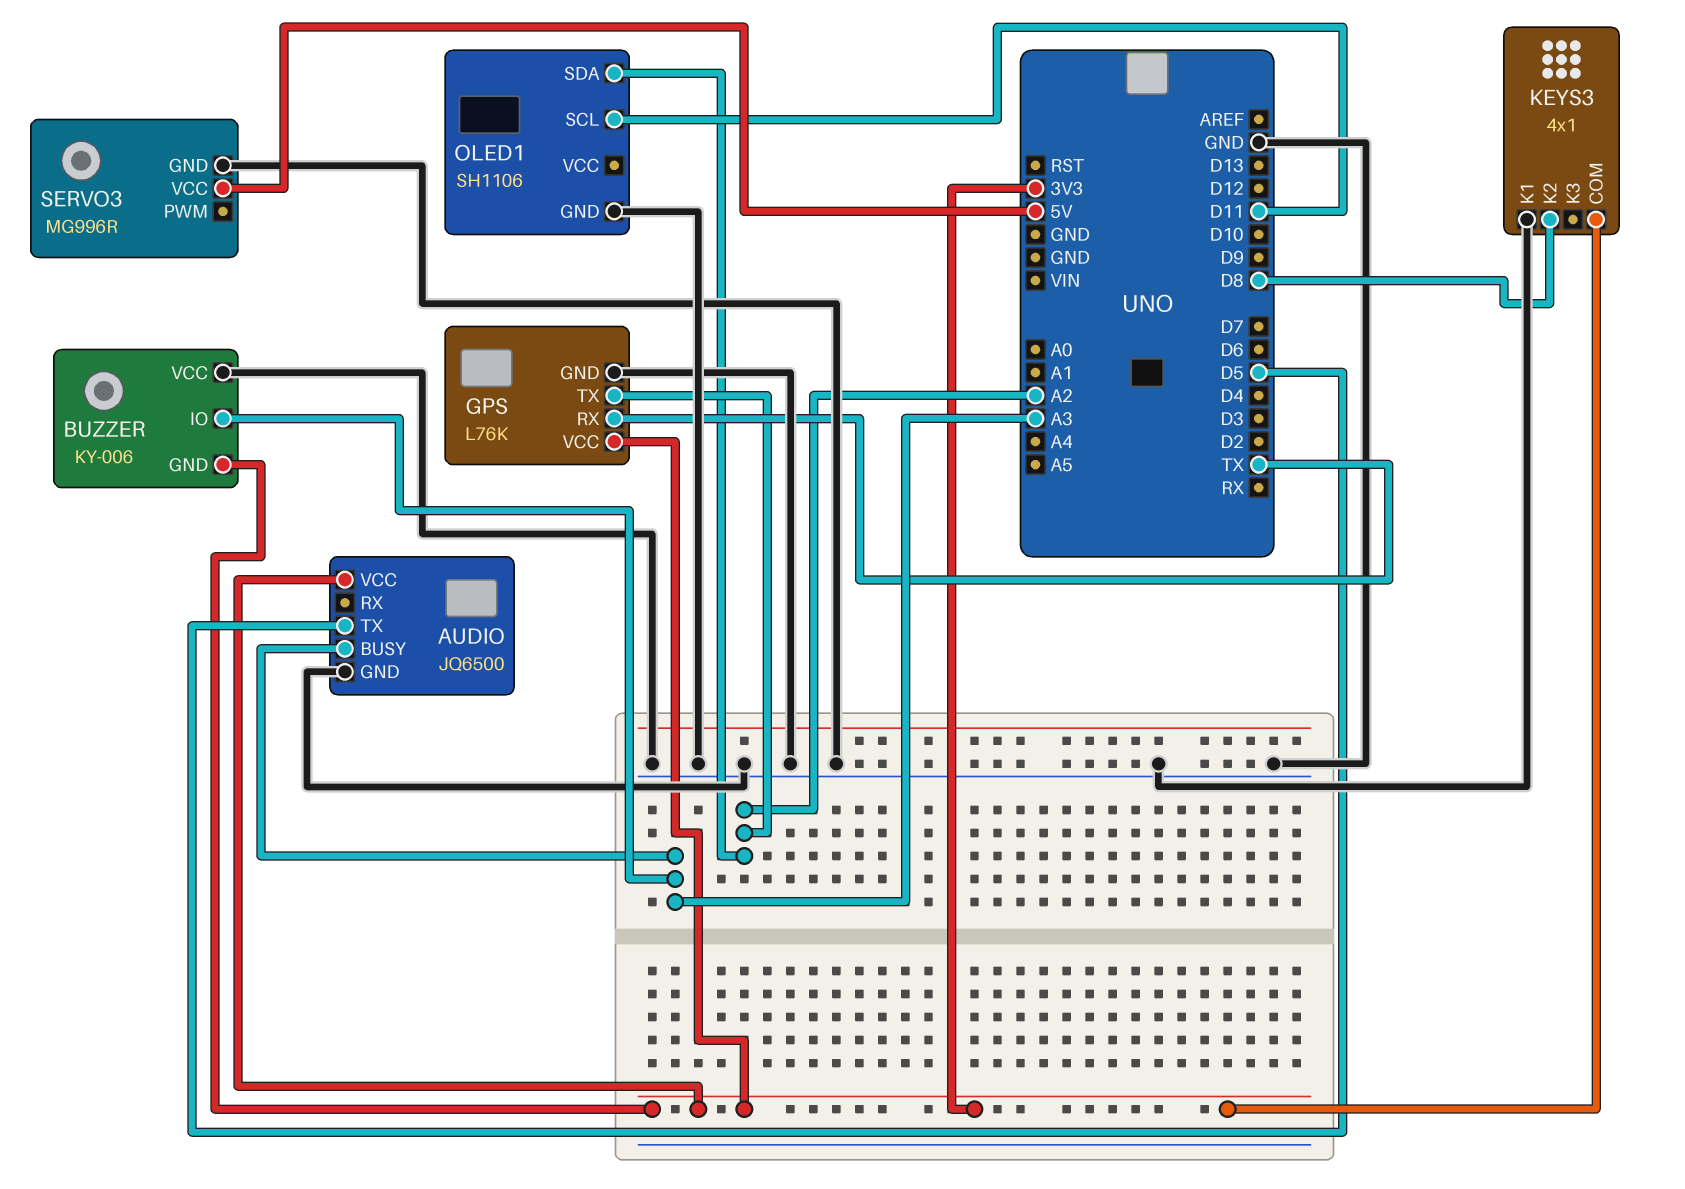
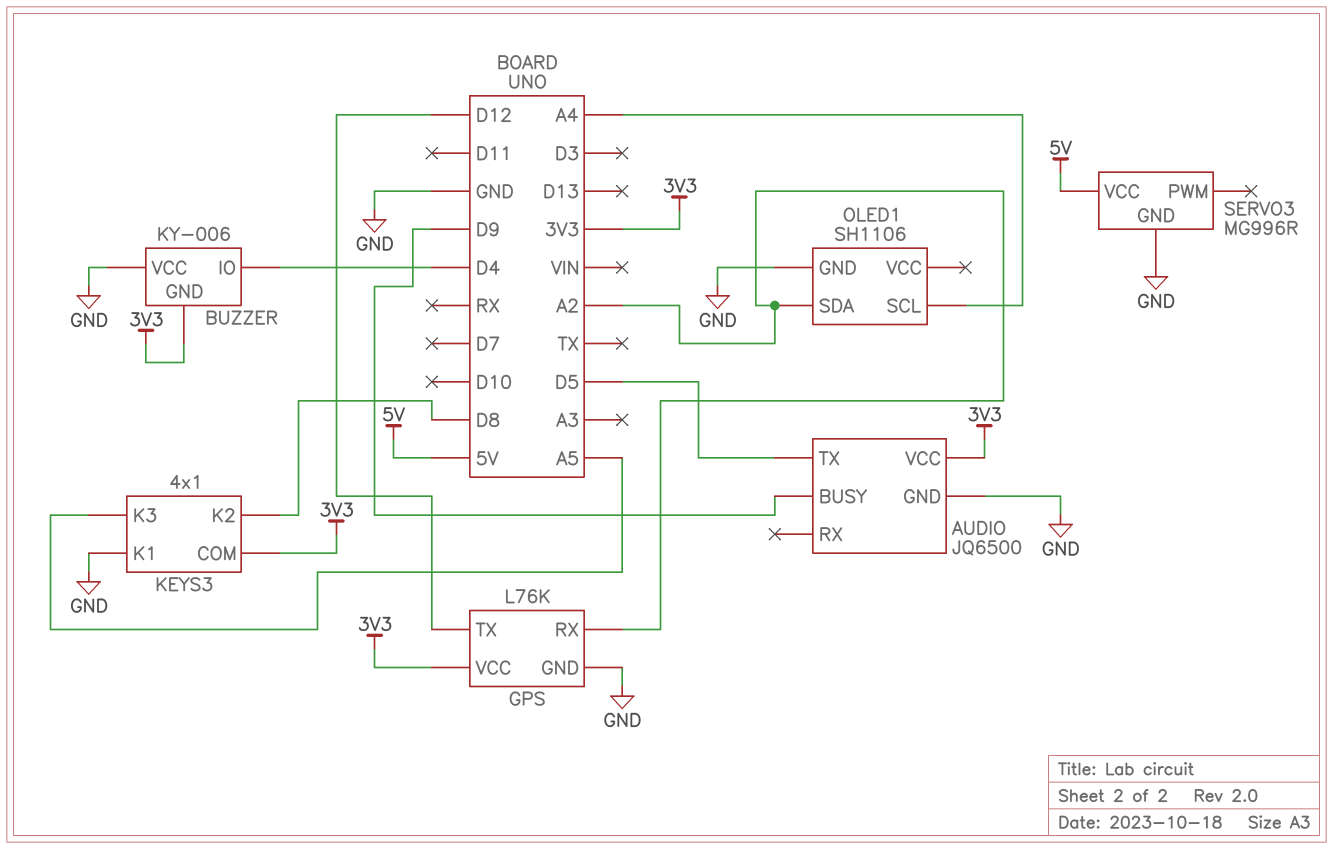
AUDIO pin BUSY: A3 -> D9
BUZZER pin IO: A3 -> D4
GPS pin RX: TX -> A2
GPS pin TX: A2 -> D12
KEYS3 pin K3: none -> A5
OLED1 pin SCL: D11 -> A4

